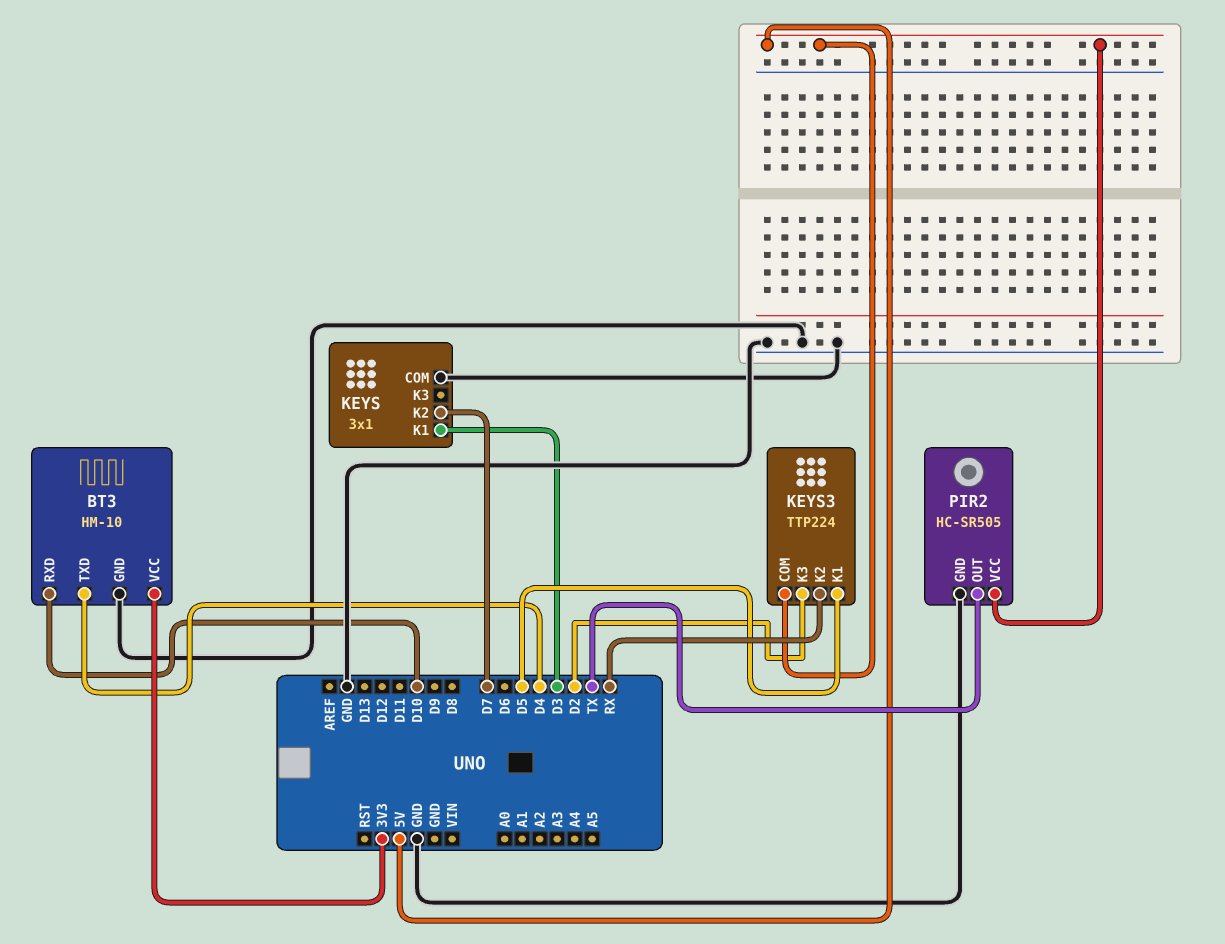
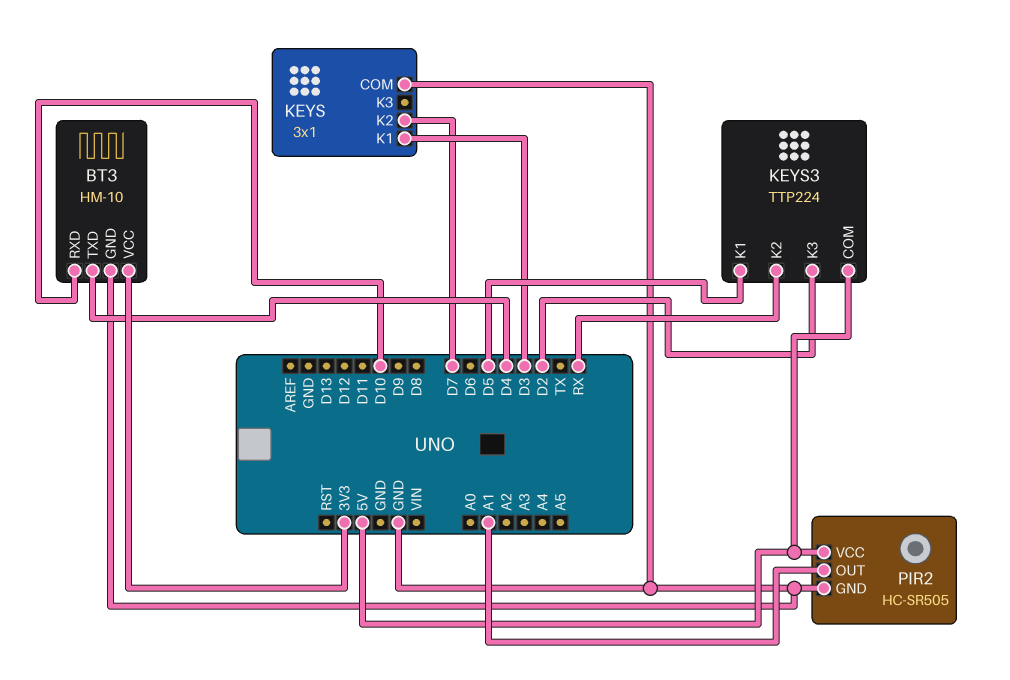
PIR2 pin OUT: TX -> A1

